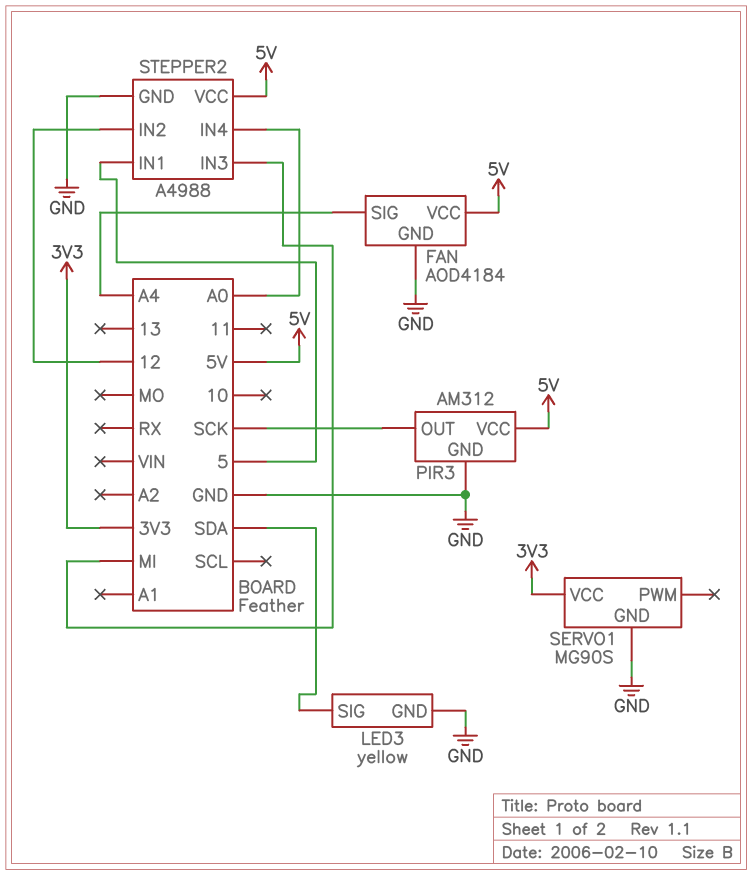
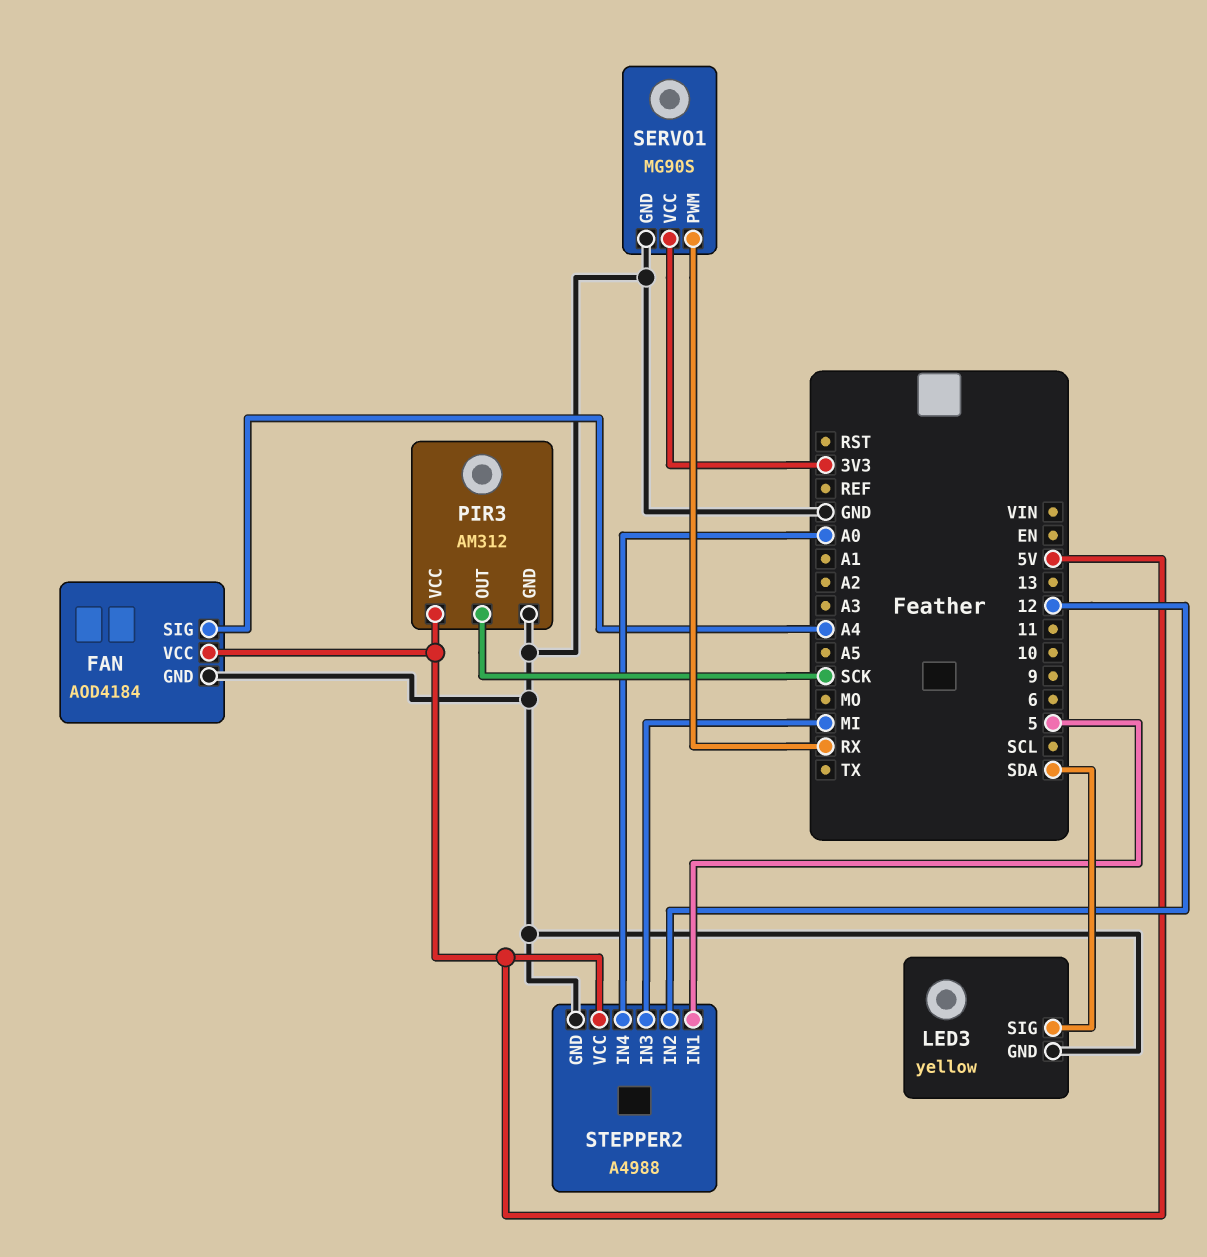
SERVO1 pin PWM: none -> RX

